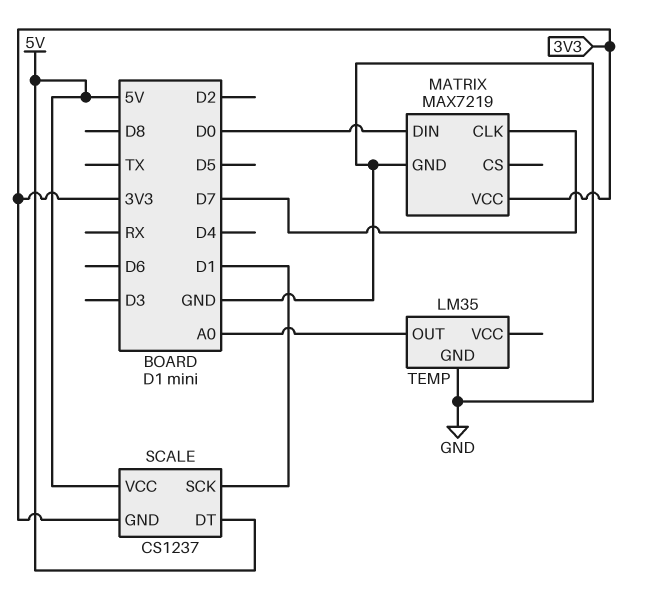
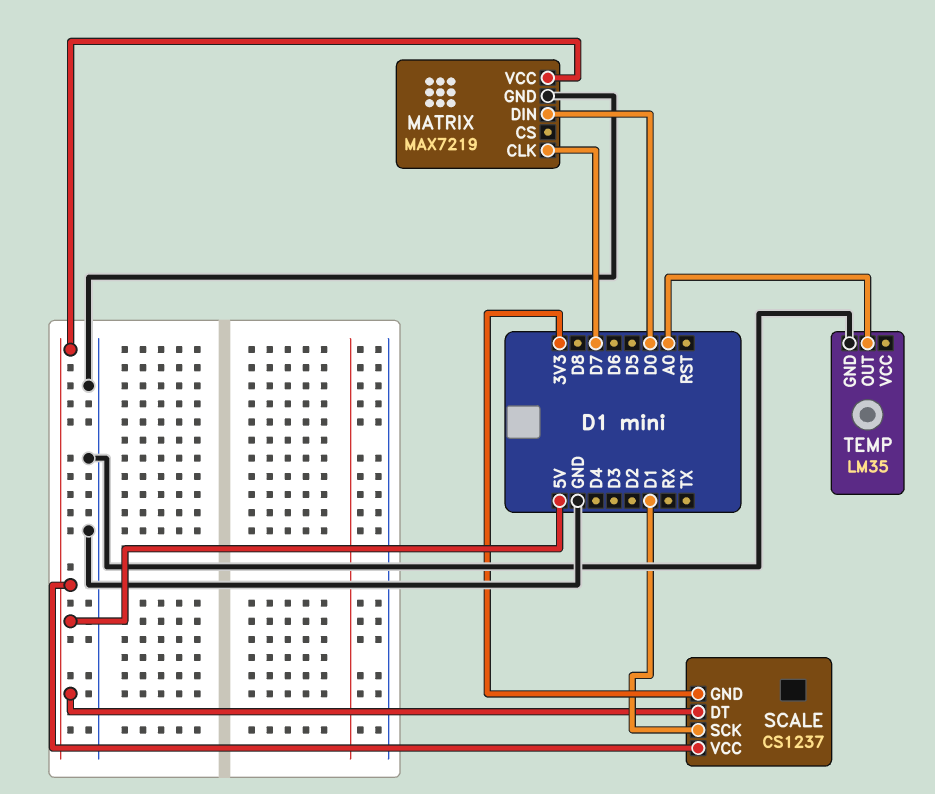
MATRIX pin VCC: 3V3 -> 5V

